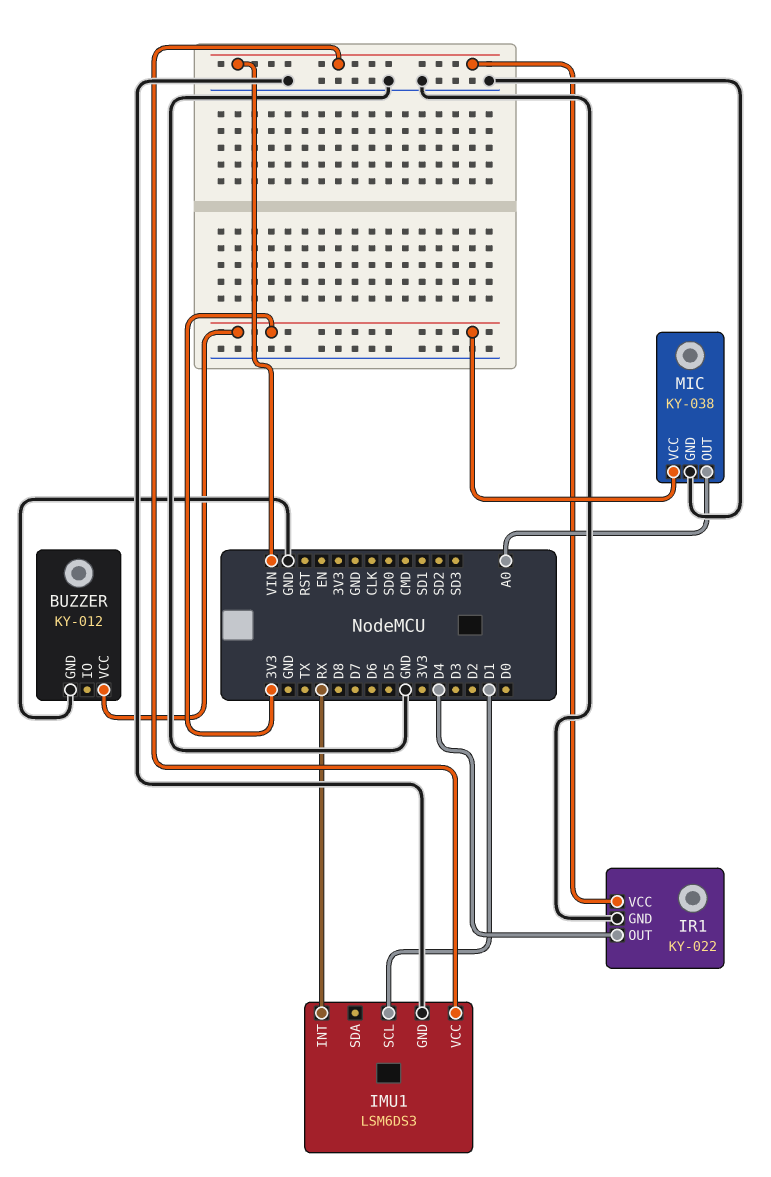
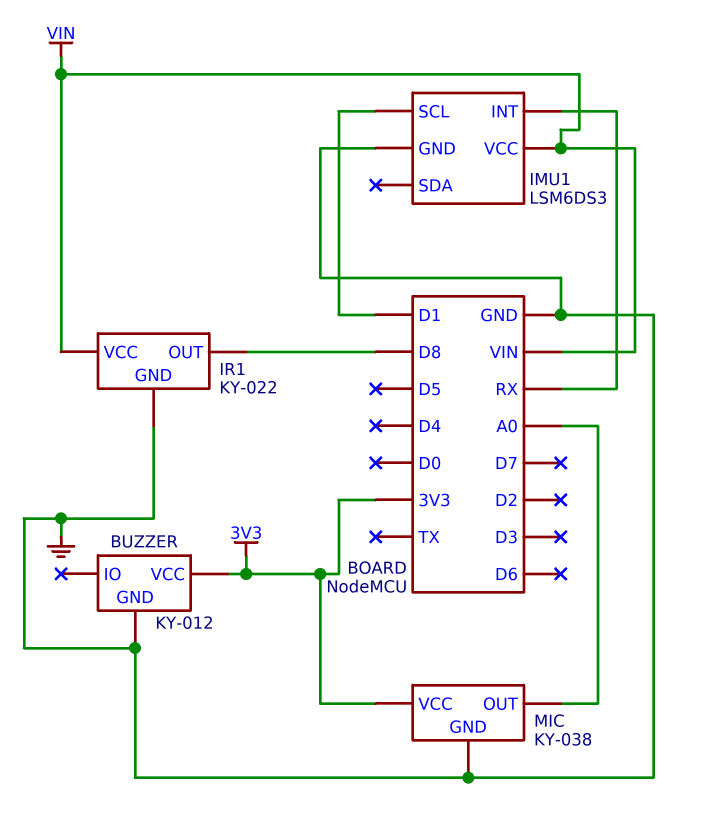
IR1 pin OUT: D4 -> D8

